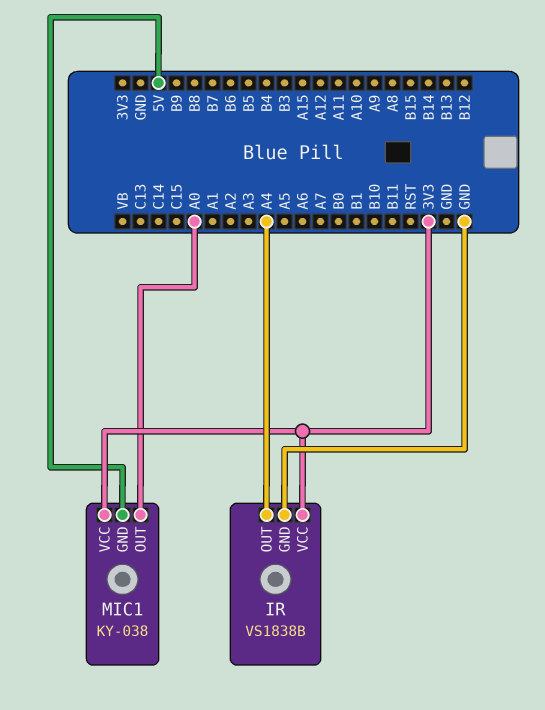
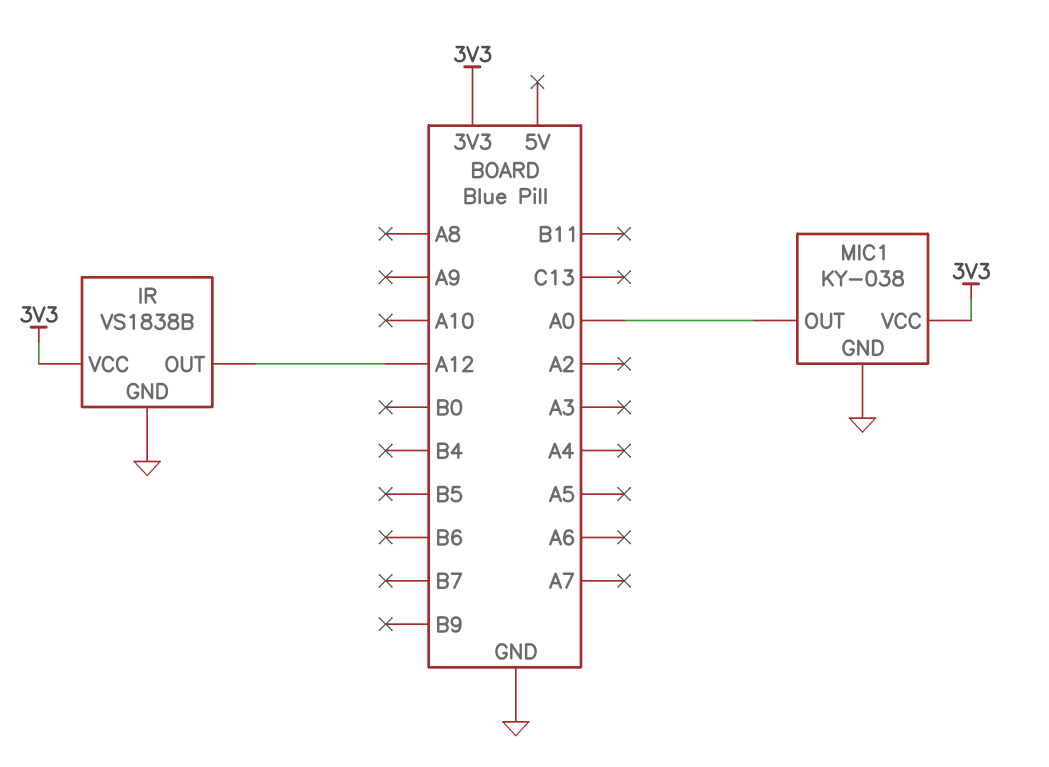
IR pin OUT: A4 -> A12
MIC1 pin GND: 5V -> GND

